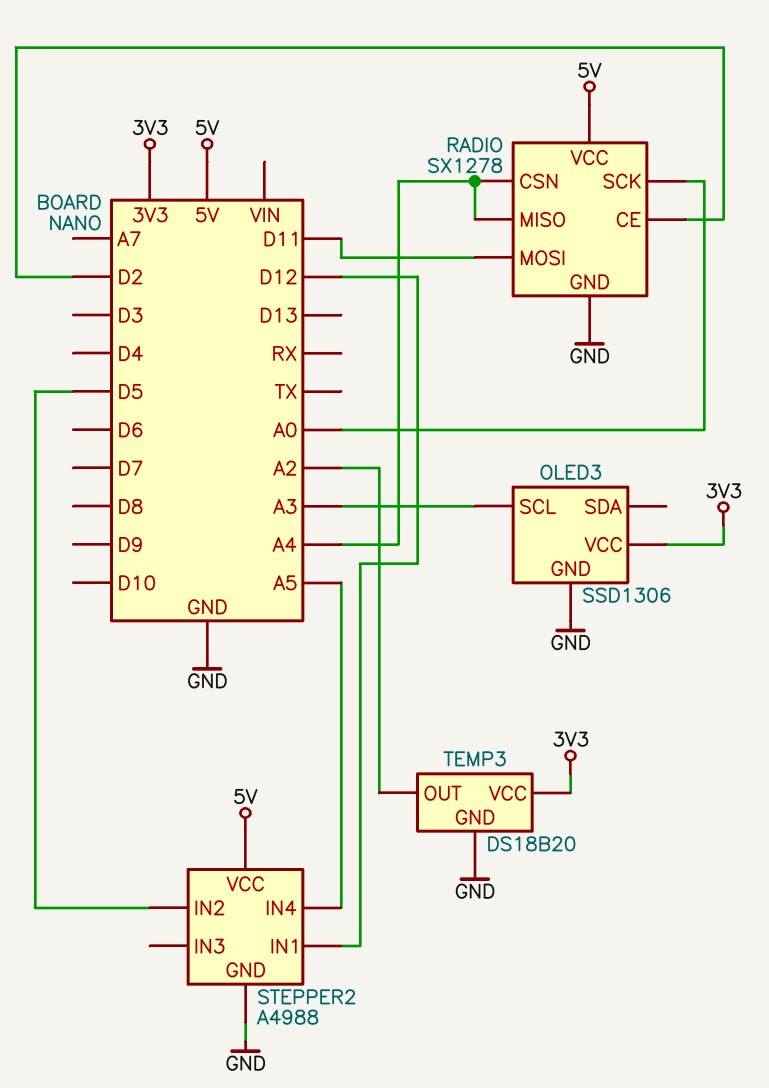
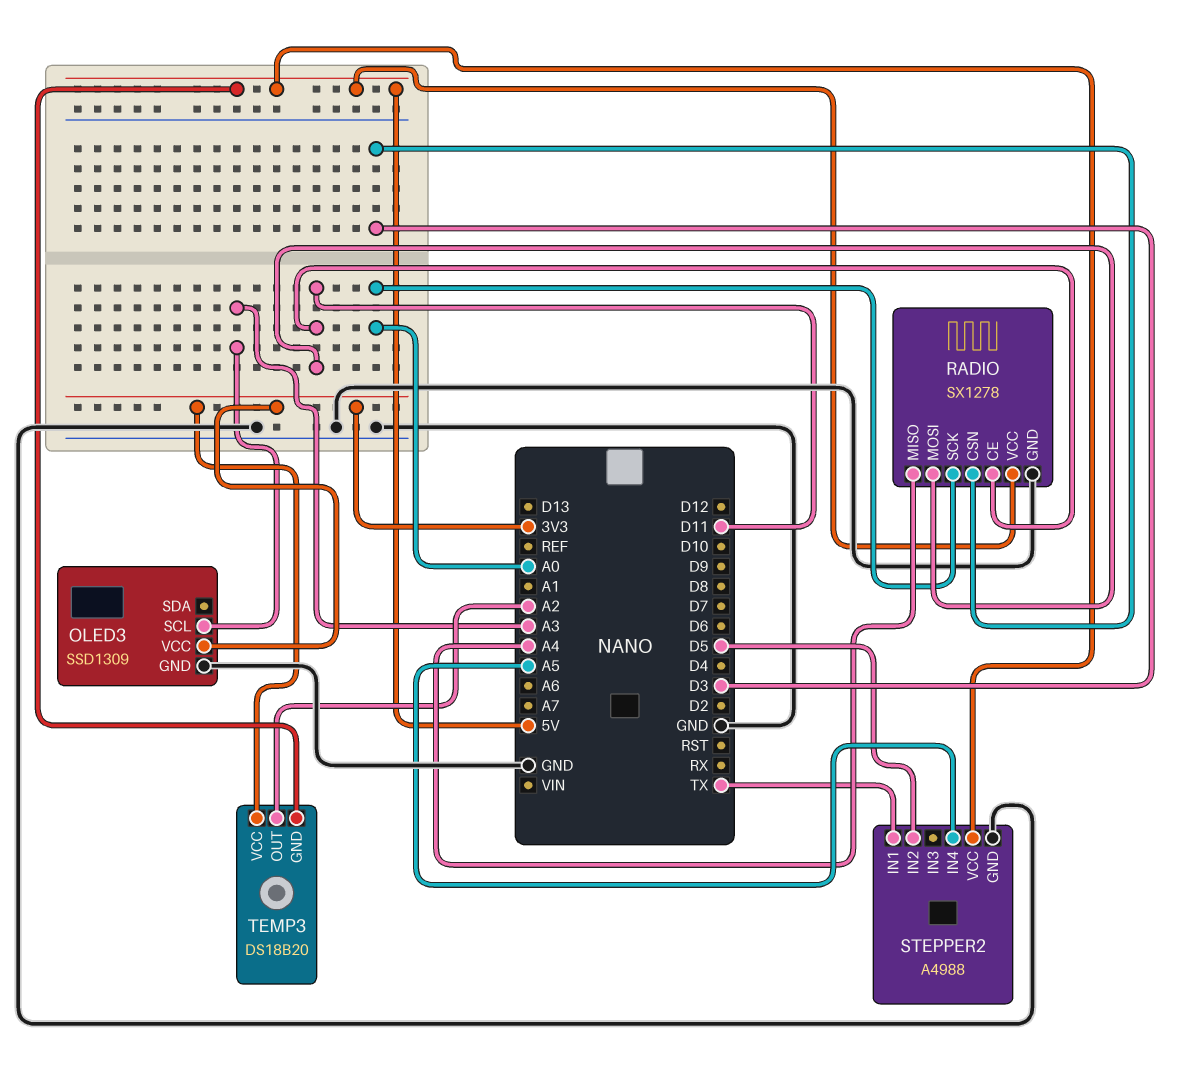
OLED3: SSD1306 -> SSD1309
RADIO pin CE: D2 -> D11
RADIO pin CSN: A4 -> D3
STEPPER2 pin IN1: D12 -> TX
TEMP3 pin GND: GND -> 5V

